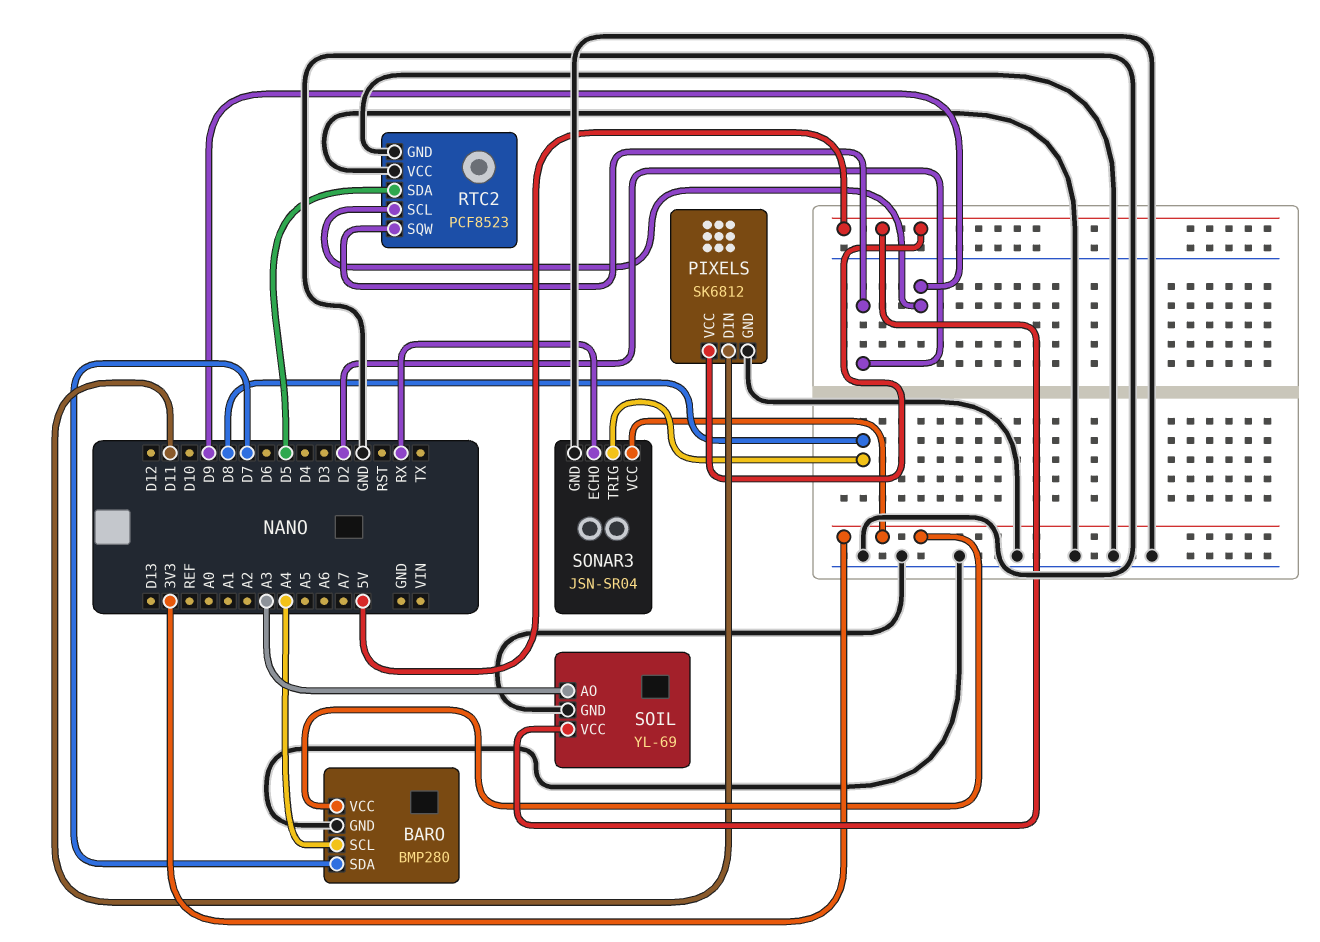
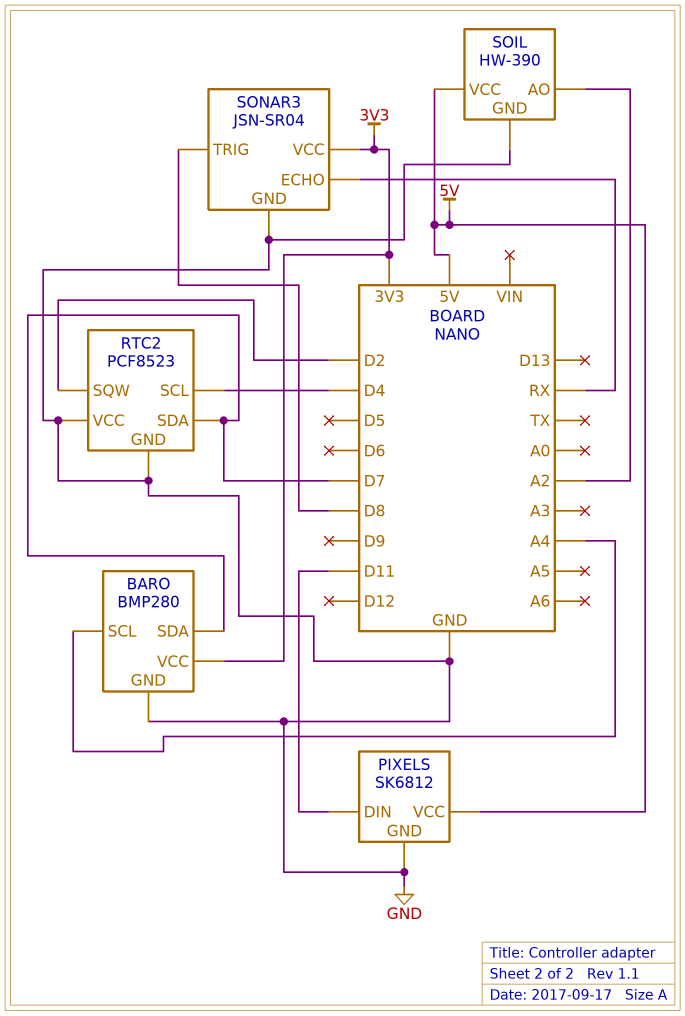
RTC2 pin SCL: D9 -> D4
RTC2 pin SDA: D5 -> D7
SOIL: YL-69 -> HW-390
SOIL pin AO: A3 -> A2

